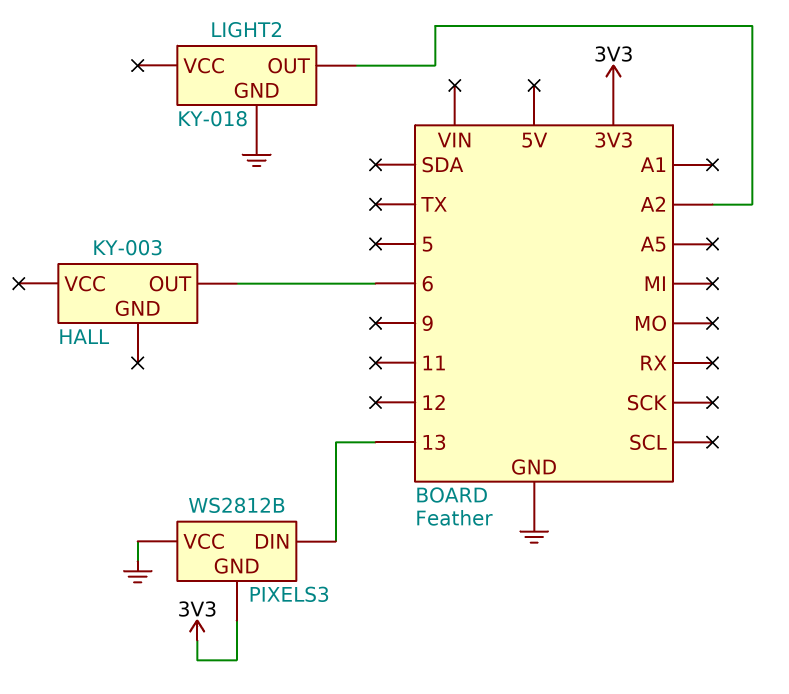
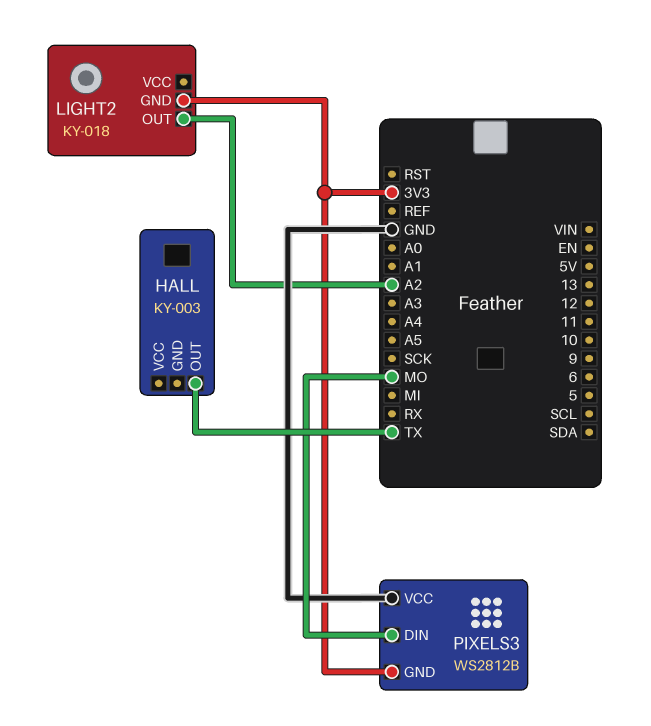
HALL pin OUT: 6 -> TX
LIGHT2 pin GND: GND -> 3V3
PIXELS3 pin DIN: 13 -> MO

